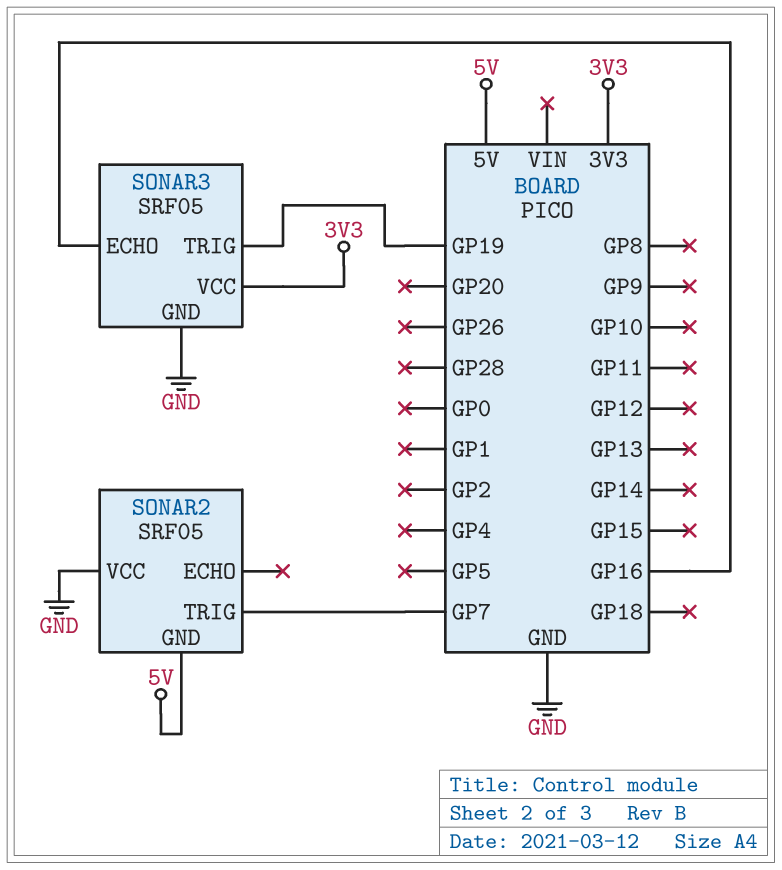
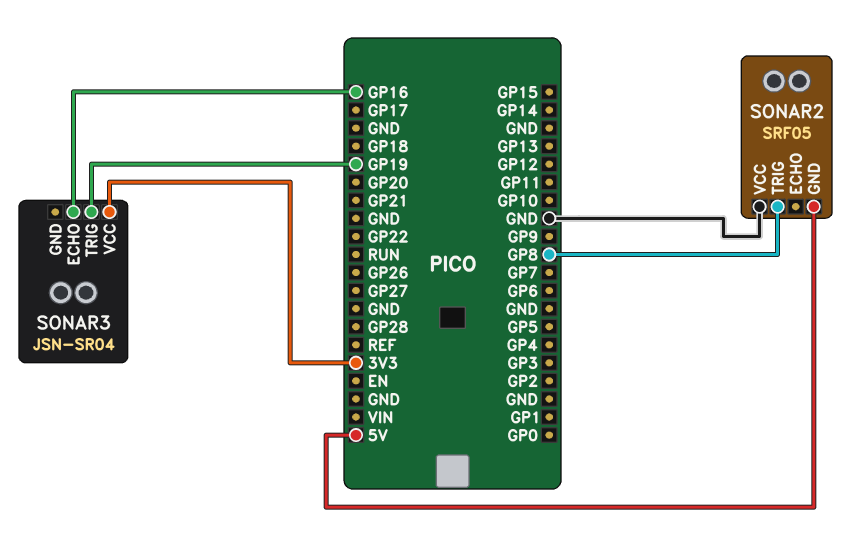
SONAR2 pin TRIG: GP7 -> GP8
SONAR3: SRF05 -> JSN-SR04
SONAR3 pin GND: GND -> none

